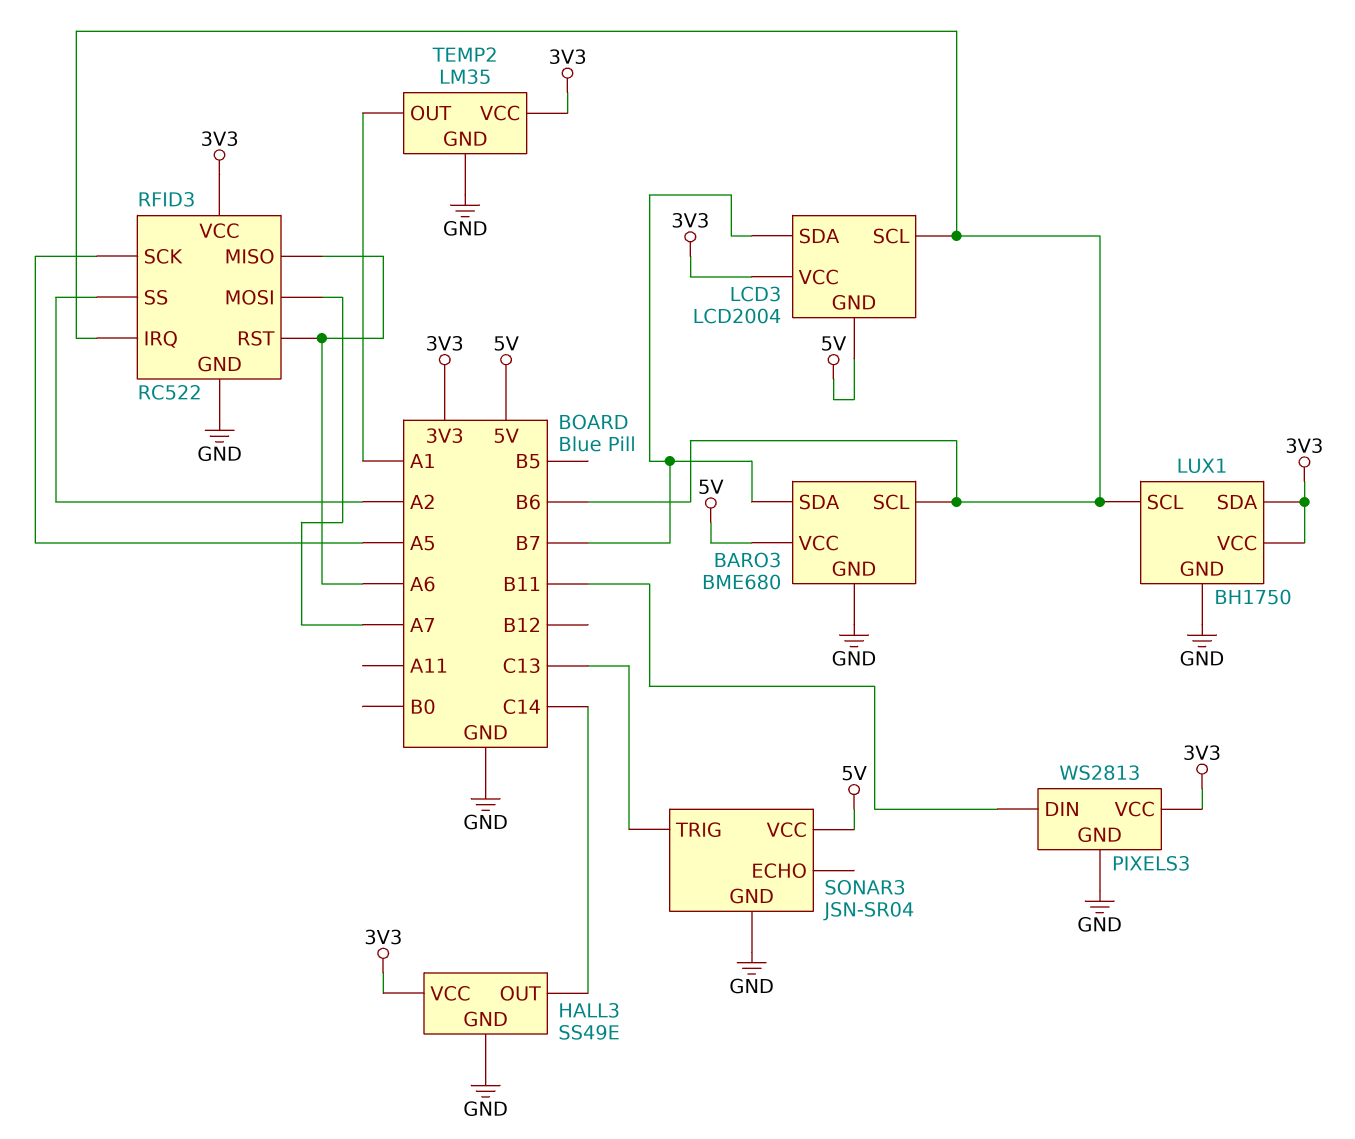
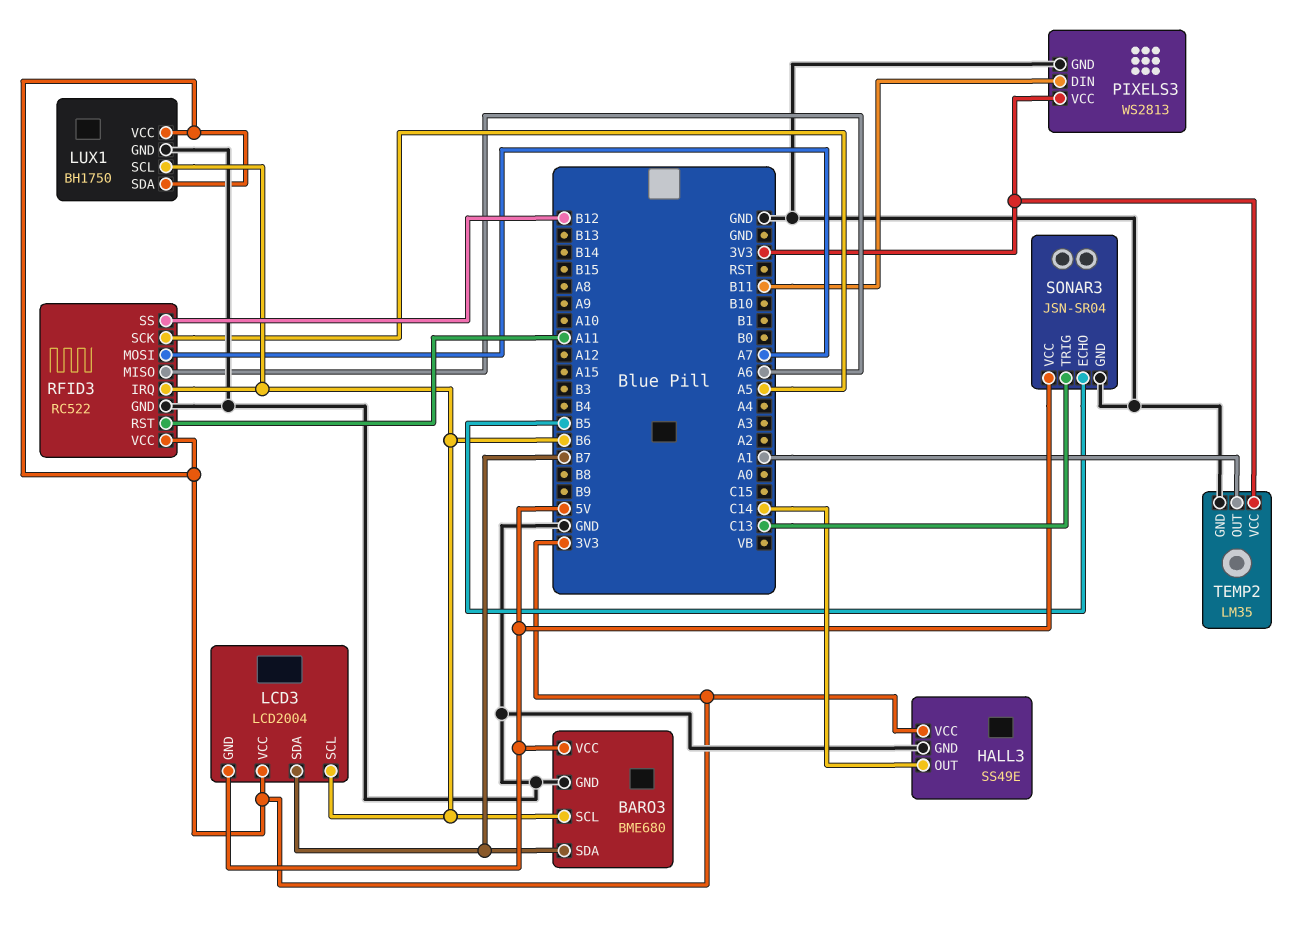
RFID3 pin RST: A6 -> A11
RFID3 pin SS: A2 -> B12
SONAR3 pin ECHO: none -> B5

